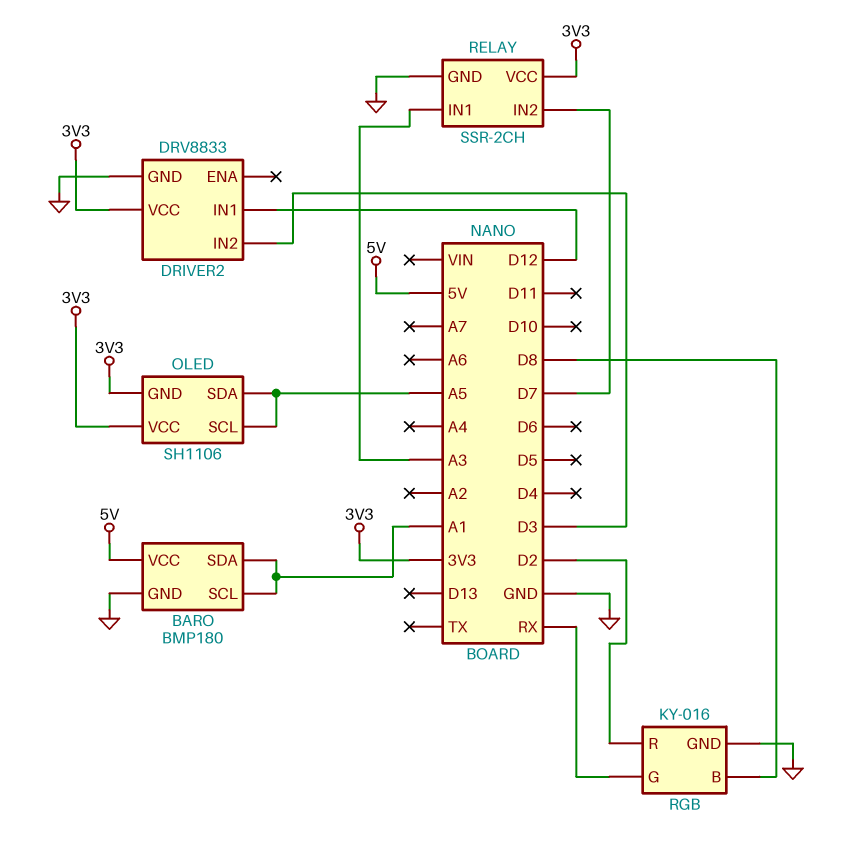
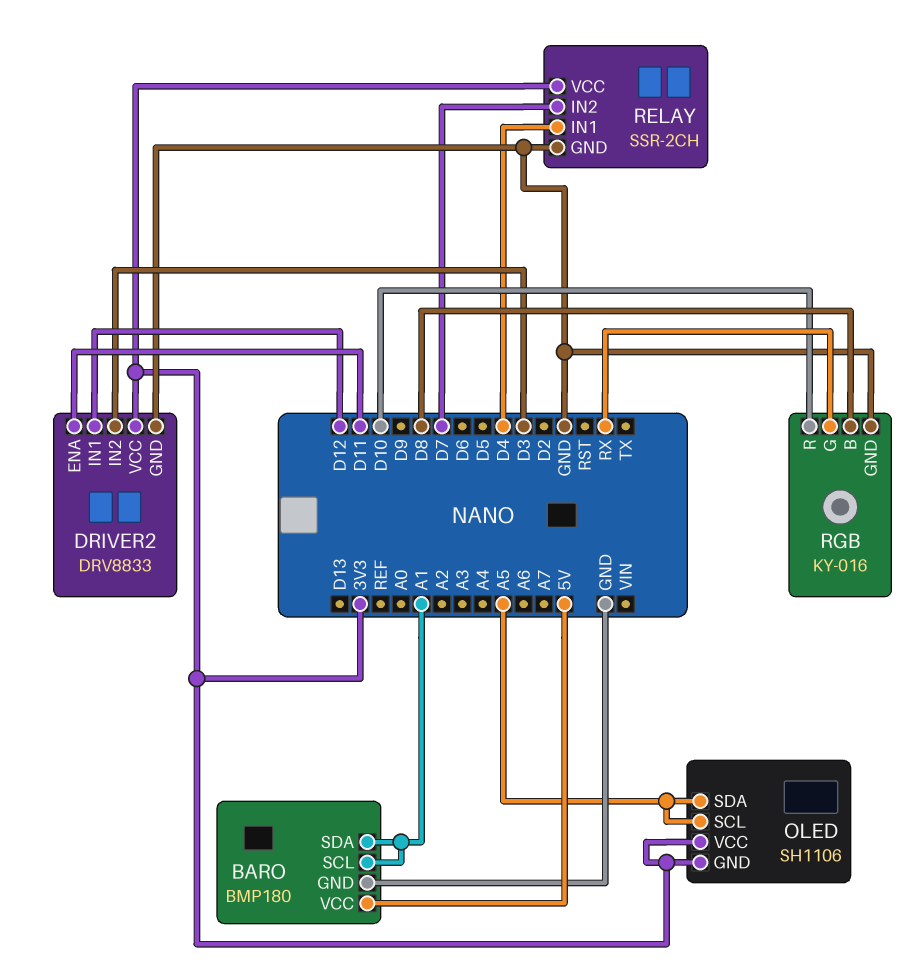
DRIVER2 pin ENA: none -> D11
RELAY pin IN1: A3 -> D4
RGB pin R: D2 -> D10

